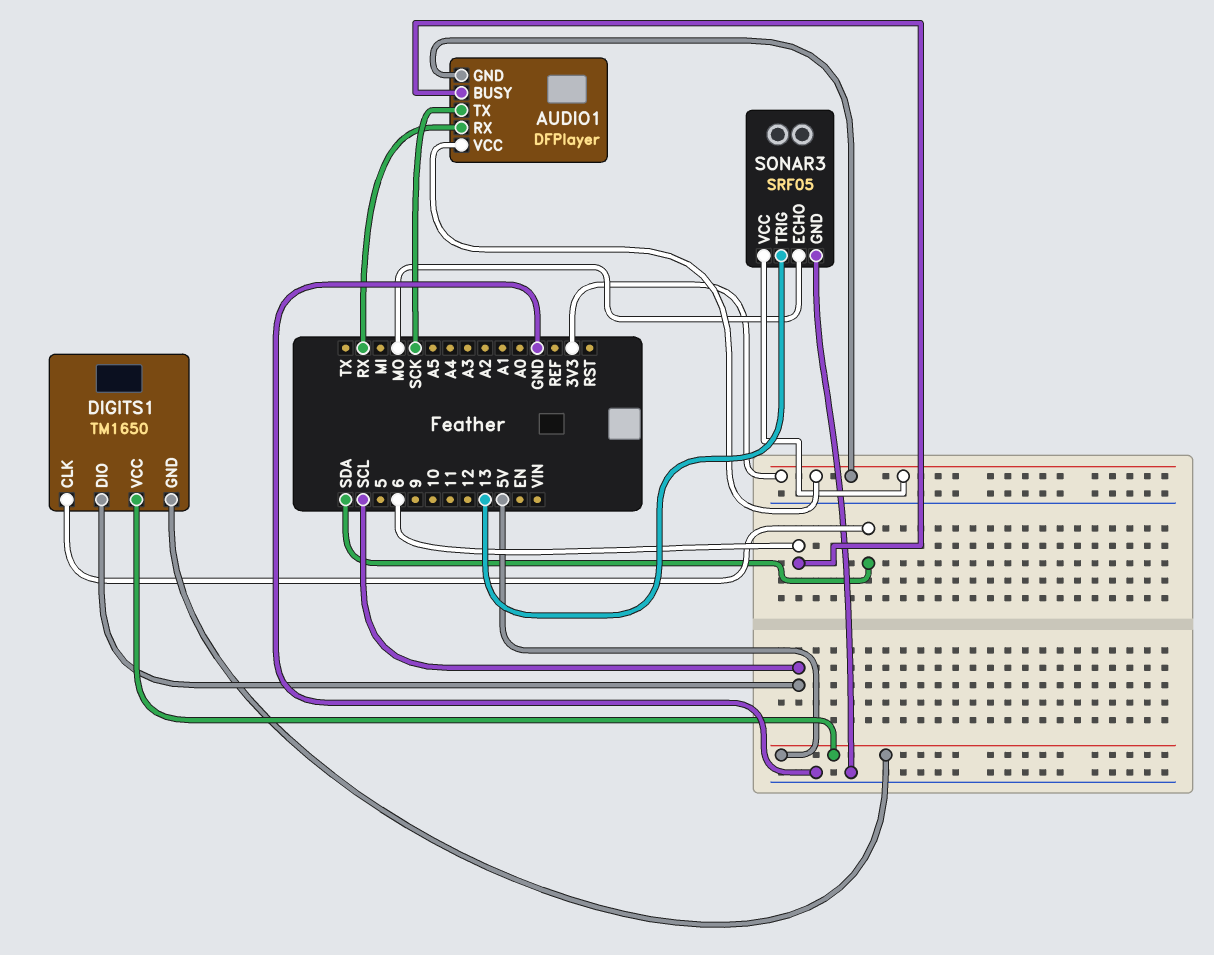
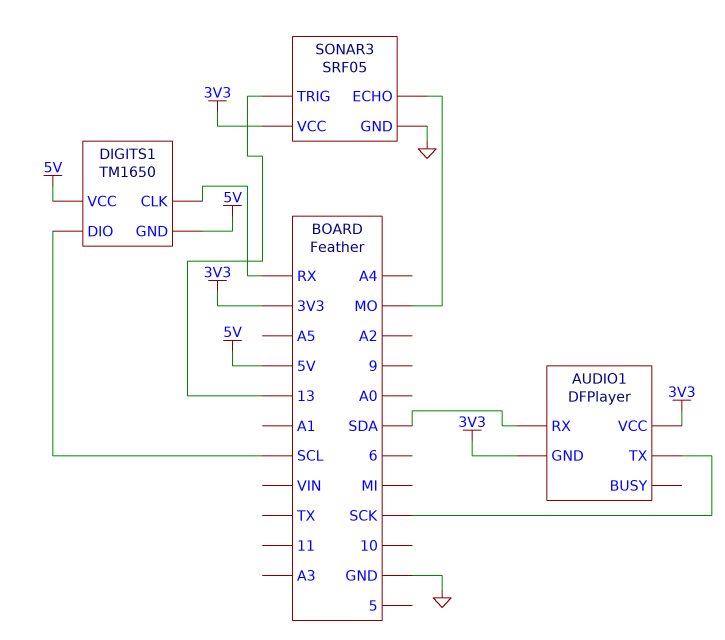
AUDIO1 pin BUSY: 6 -> none
AUDIO1 pin RX: RX -> SDA
DIGITS1 pin CLK: SDA -> RX

